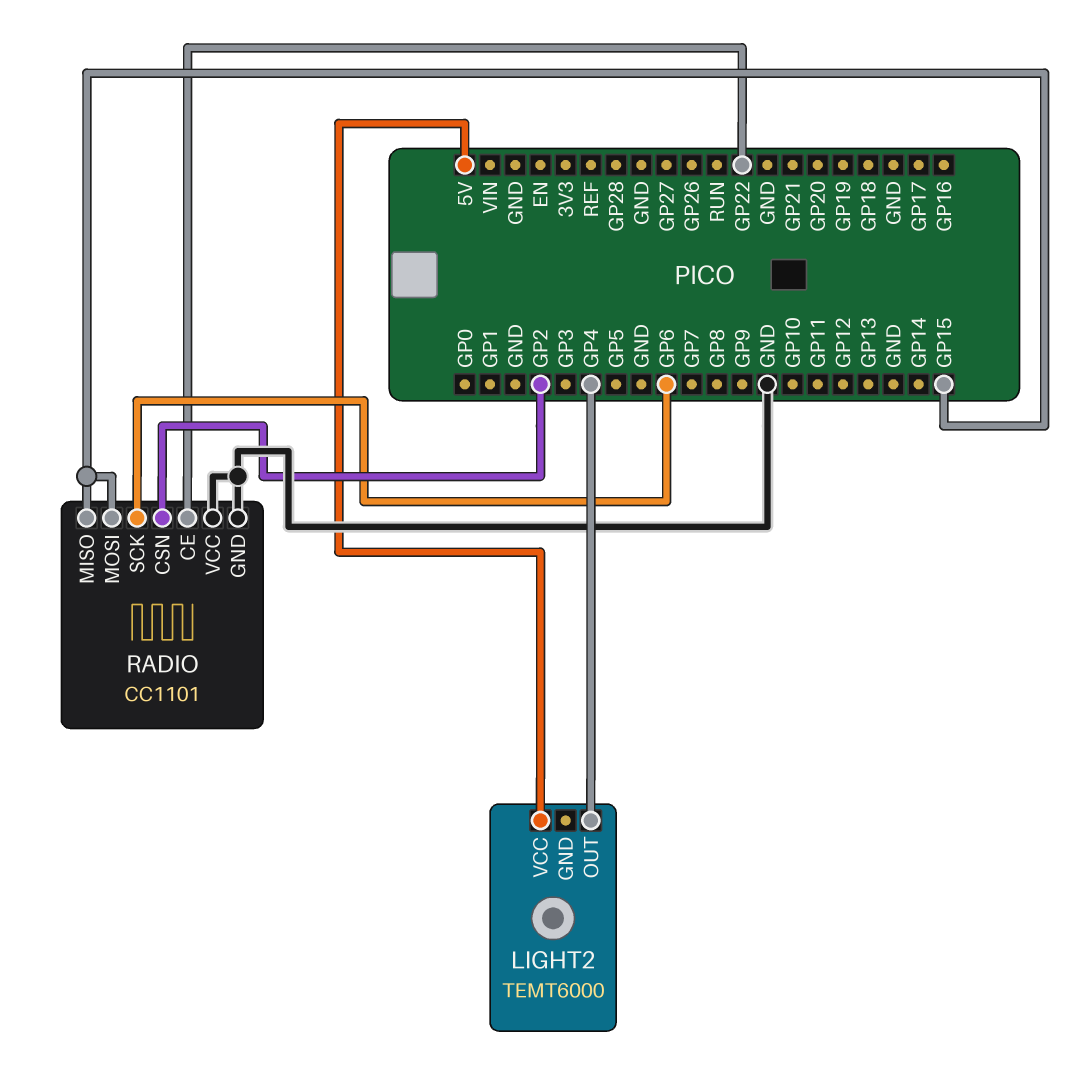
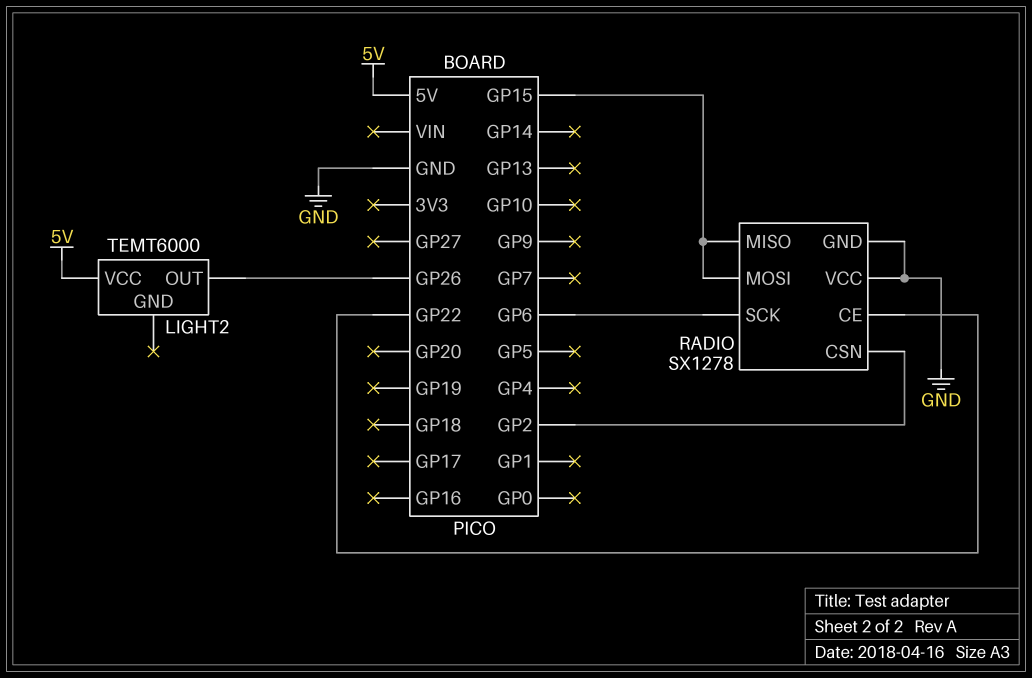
LIGHT2 pin OUT: GP4 -> GP26
RADIO: CC1101 -> SX1278

